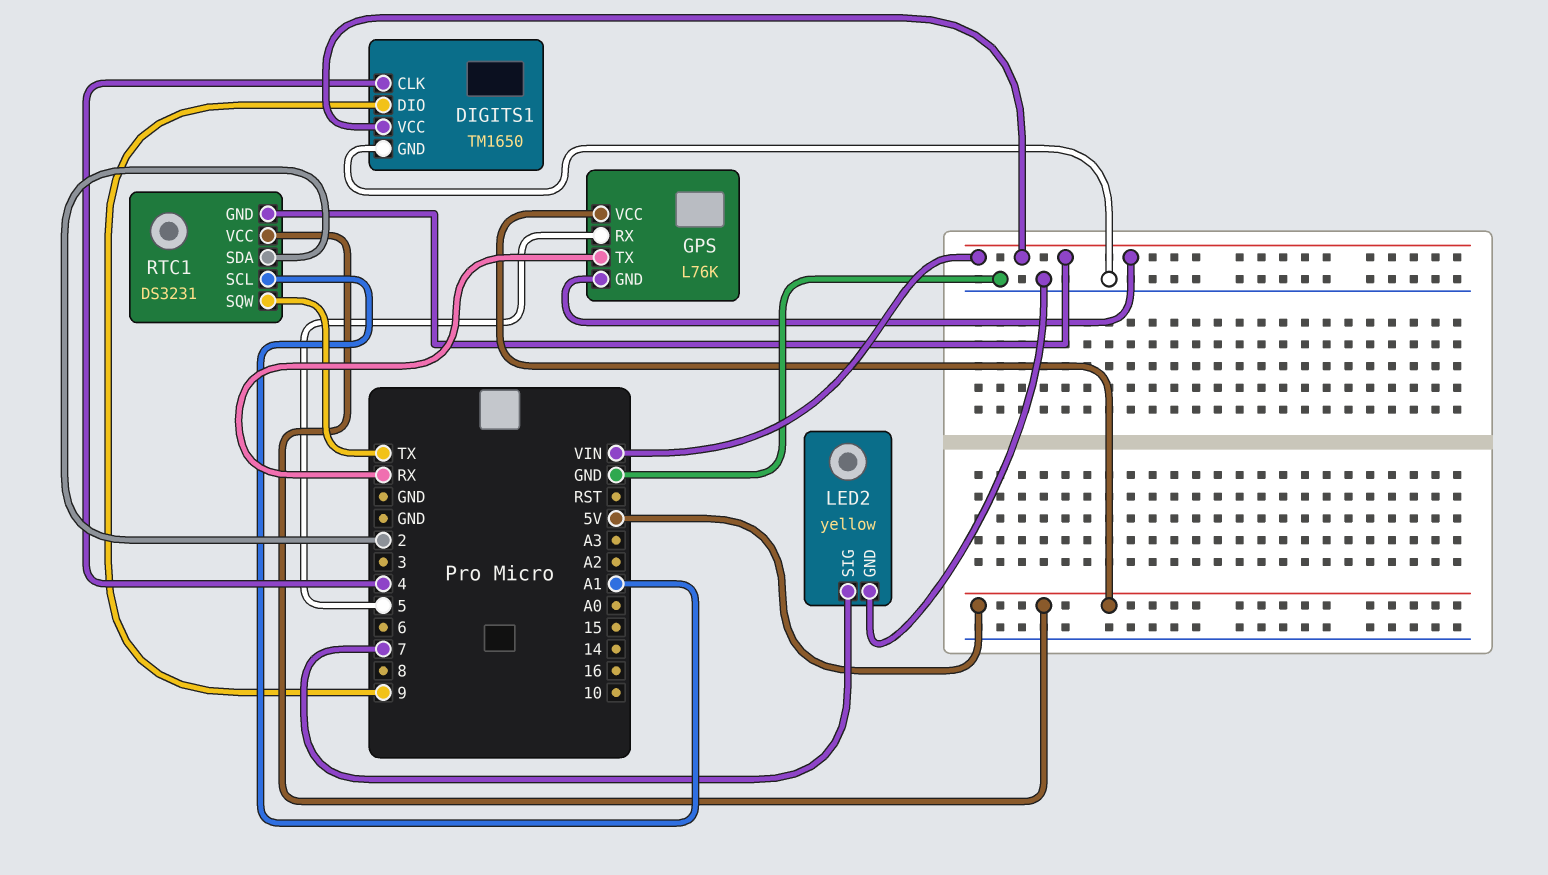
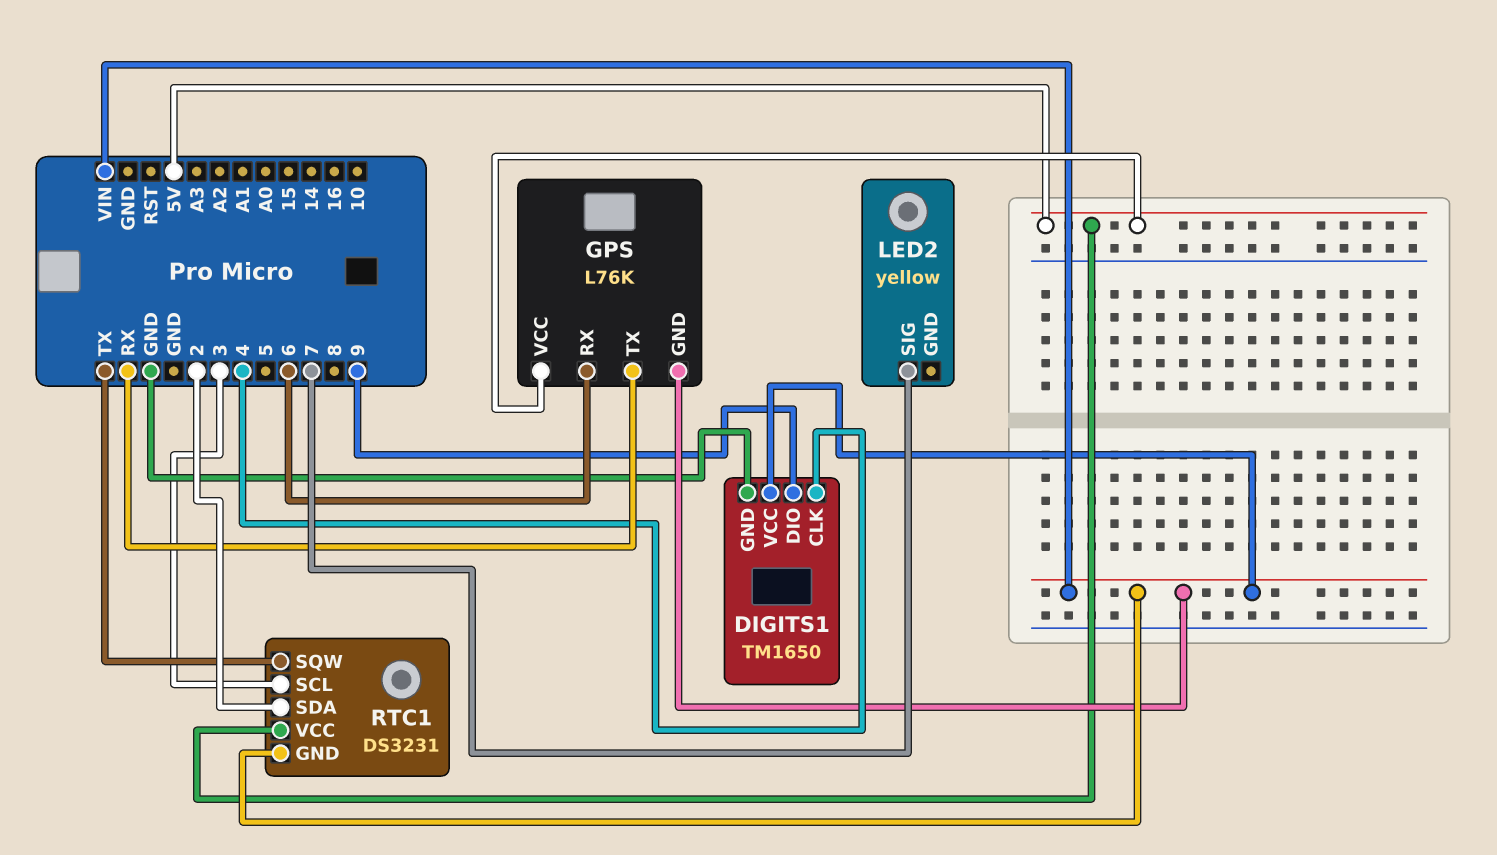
GPS pin RX: 5 -> 6
LED2 pin GND: GND -> none
RTC1 pin SCL: A1 -> 3

